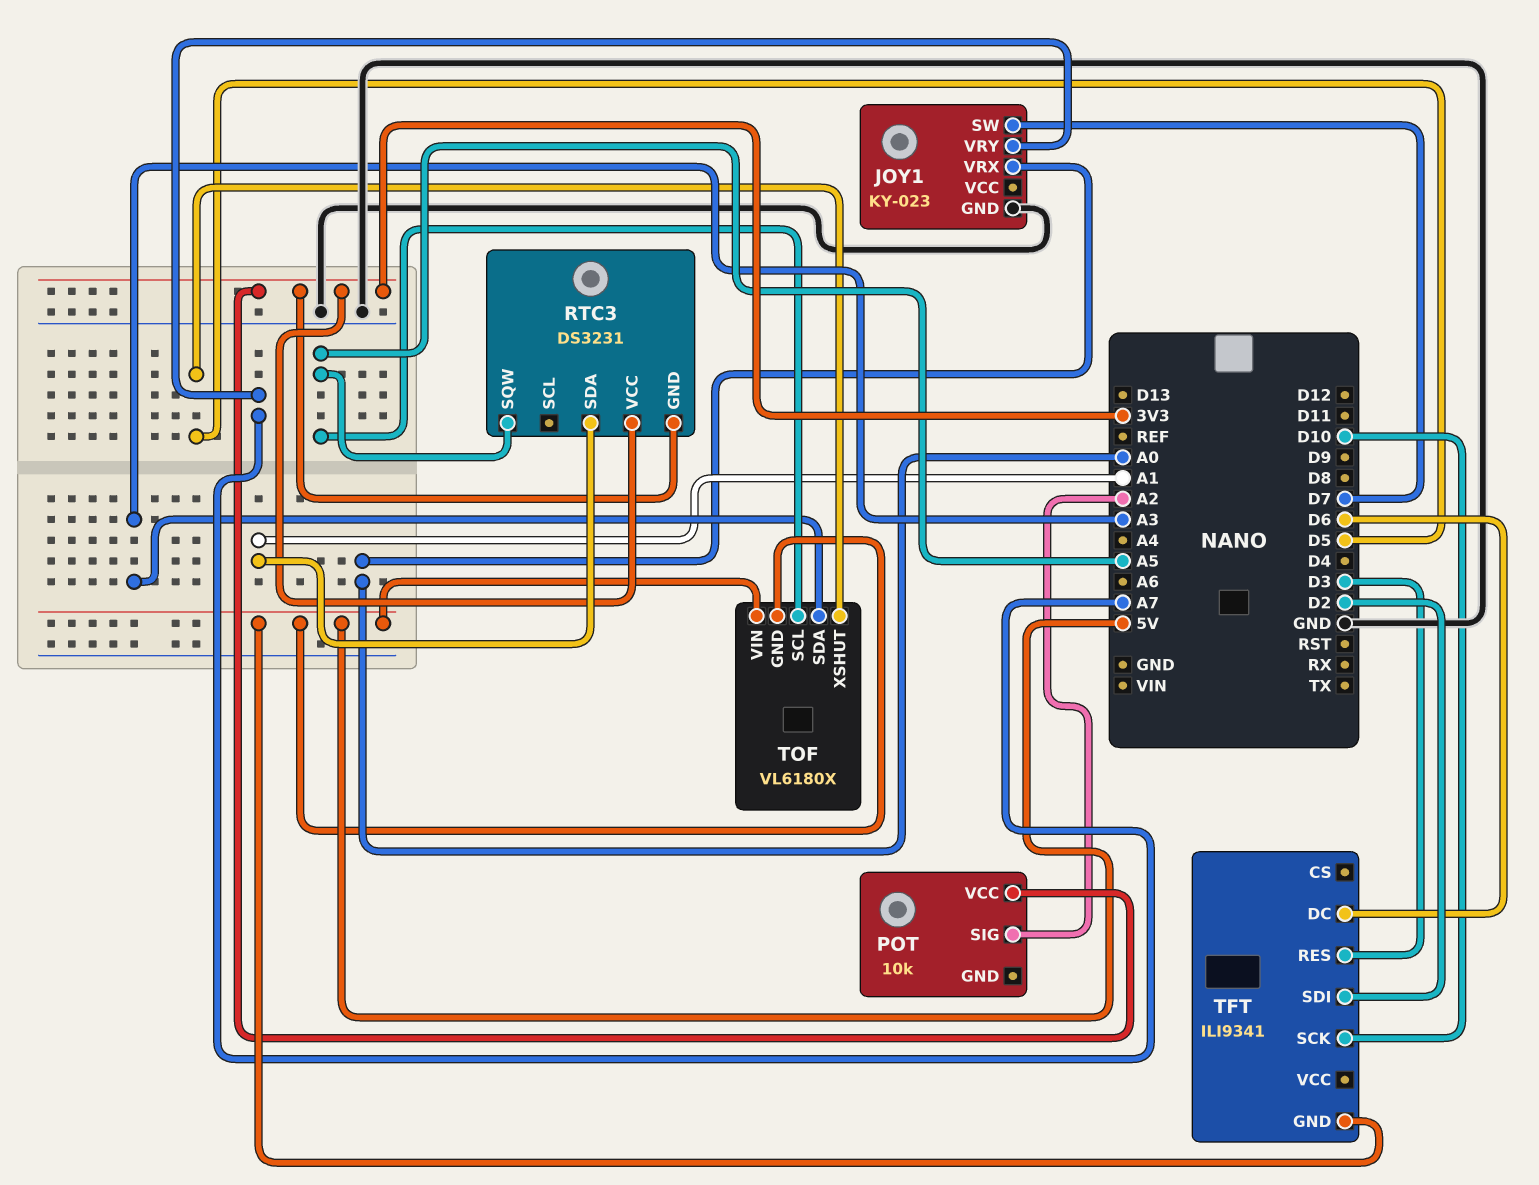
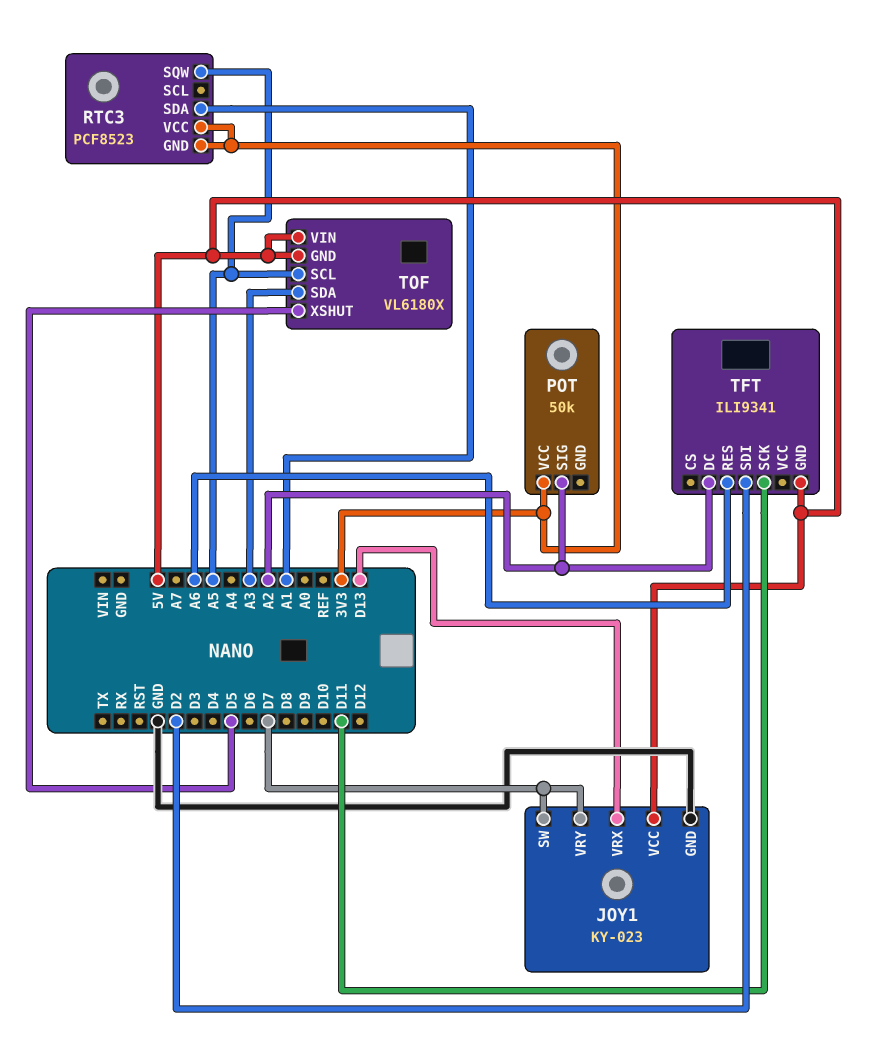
JOY1 pin VCC: none -> 5V
JOY1 pin VRX: A0 -> D13
JOY1 pin VRY: A7 -> D7
POT: 10k -> 50k
RTC3: DS3231 -> PCF8523
TFT pin DC: D6 -> A2
TFT pin RES: D3 -> A6
TFT pin SCK: D10 -> D11

